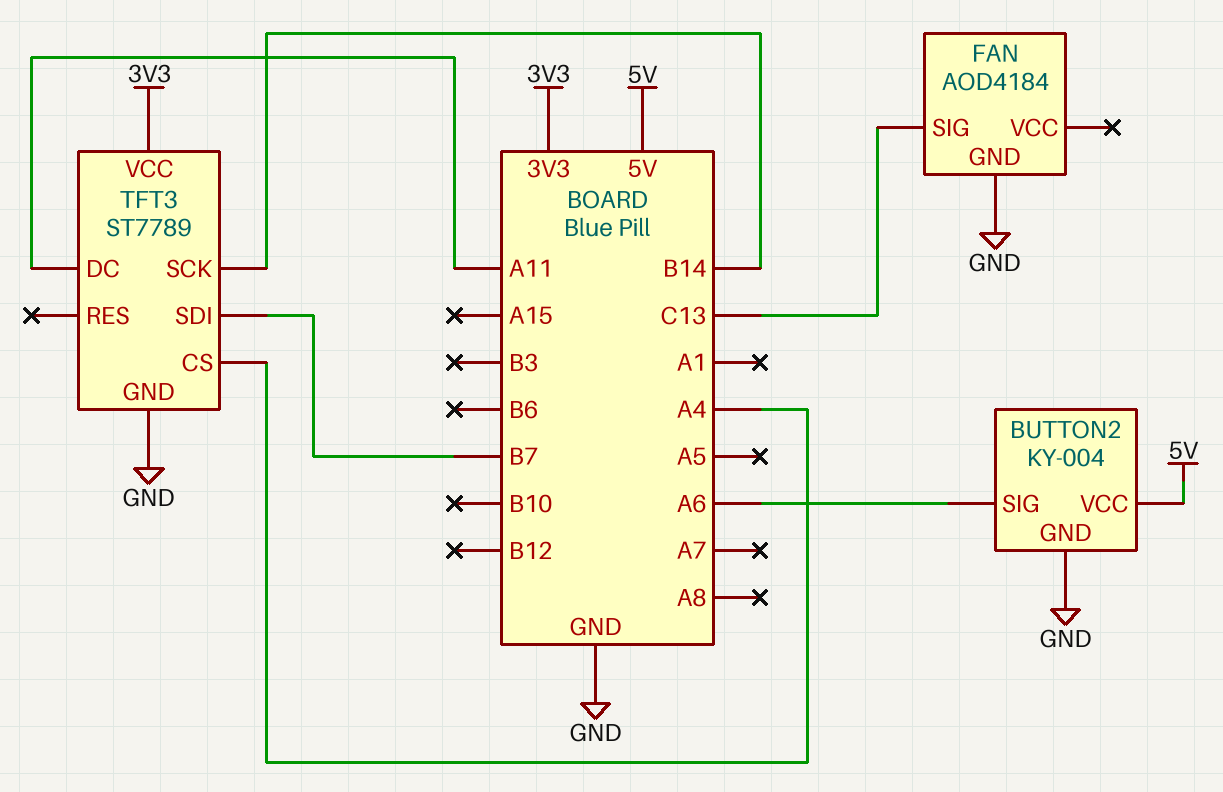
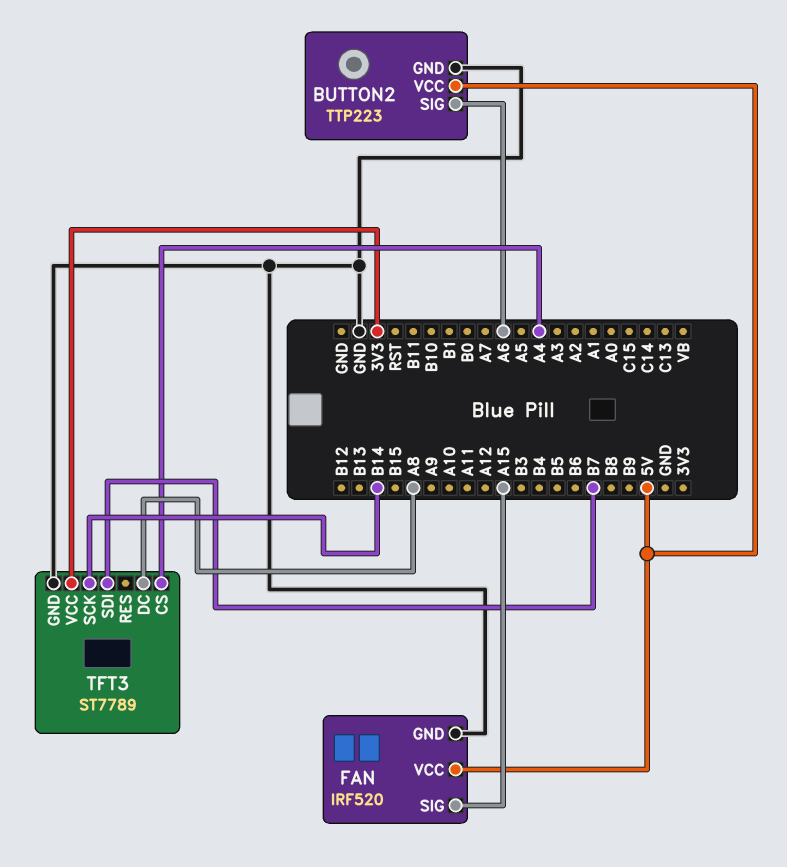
BUTTON2: KY-004 -> TTP223
FAN: AOD4184 -> IRF520
FAN pin SIG: C13 -> A15
FAN pin VCC: none -> 5V
TFT3 pin DC: A11 -> A8

